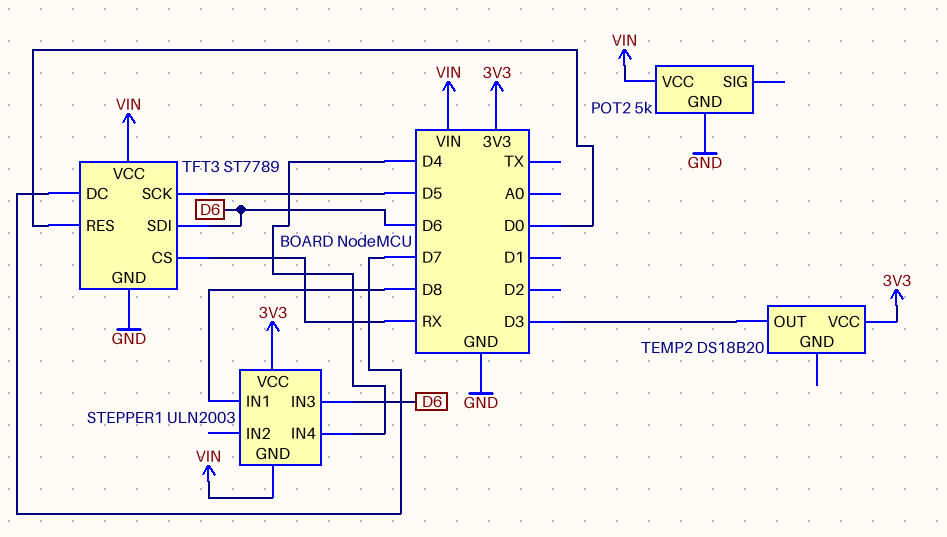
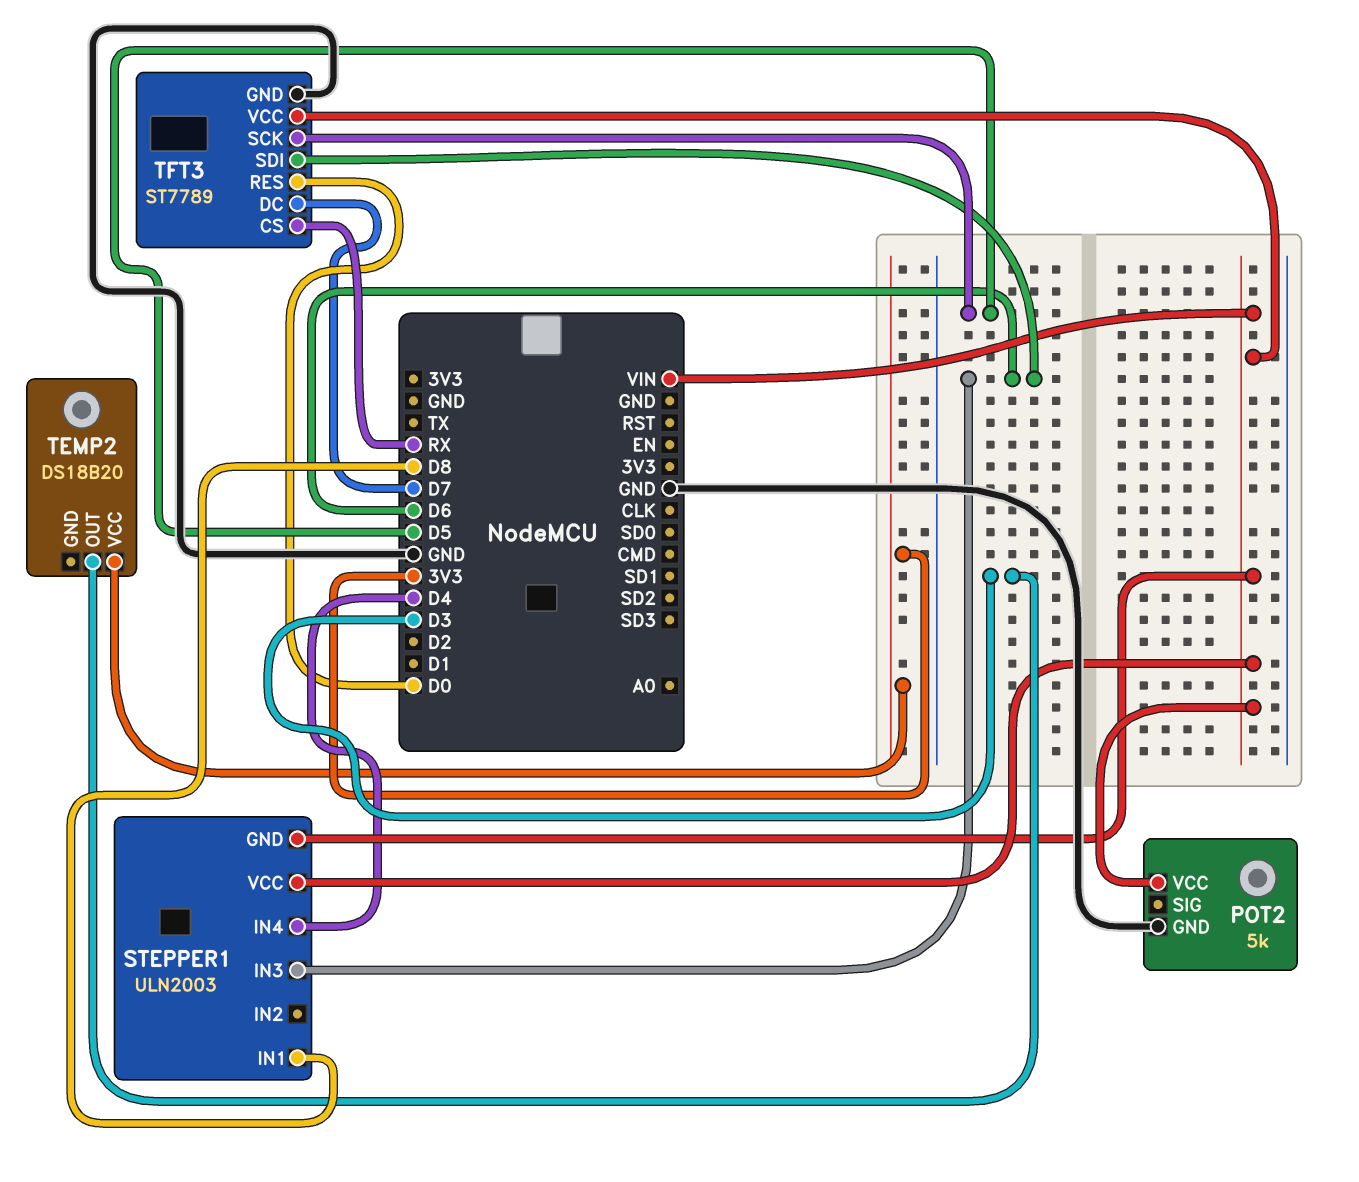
STEPPER1 pin VCC: 3V3 -> VIN

